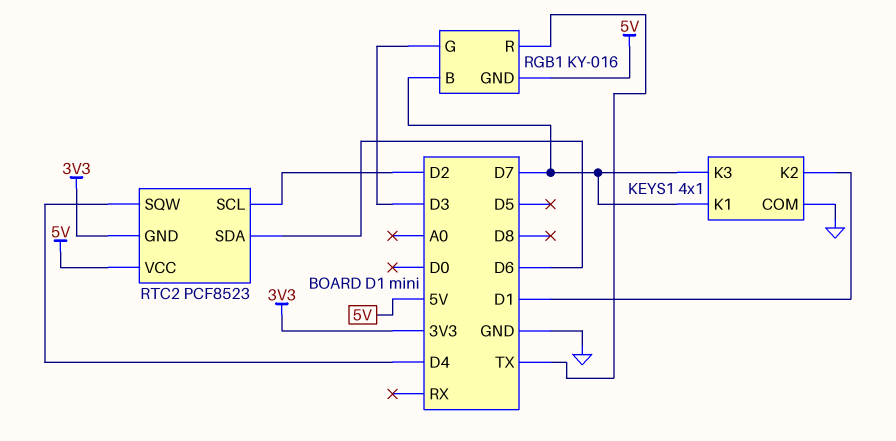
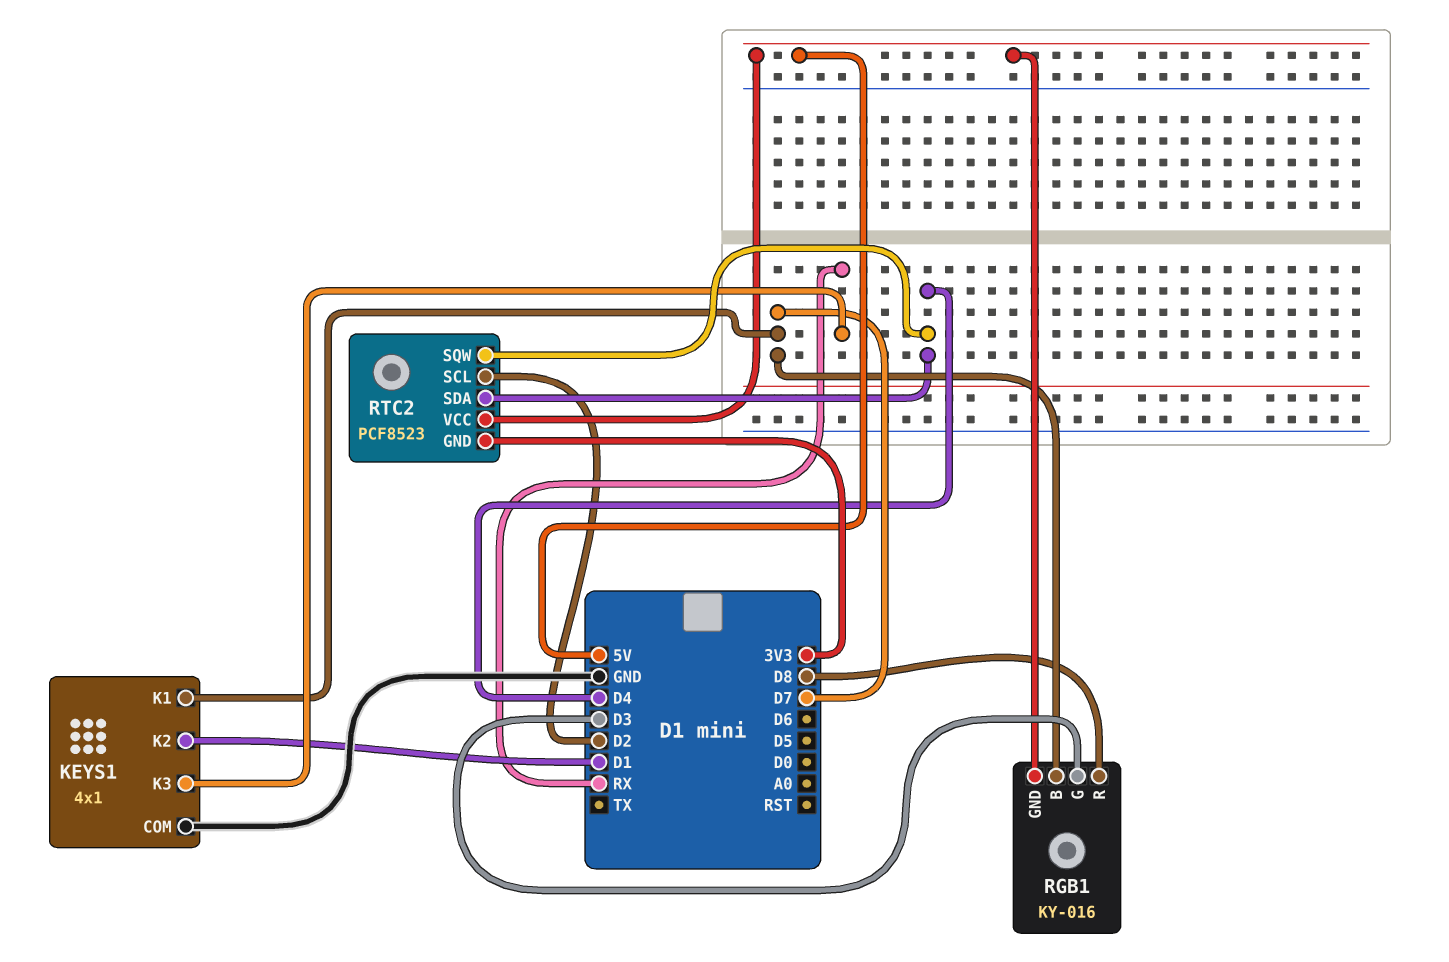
KEYS1 pin K3: D7 -> RX
RGB1 pin R: TX -> D8
RTC2 pin SDA: D6 -> D4

